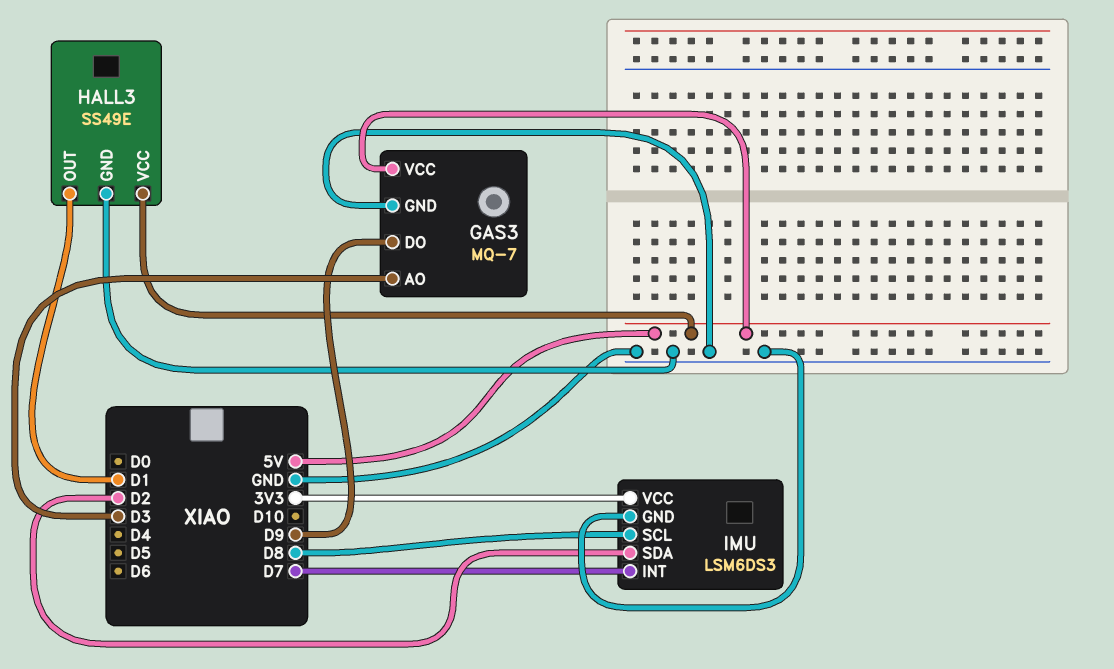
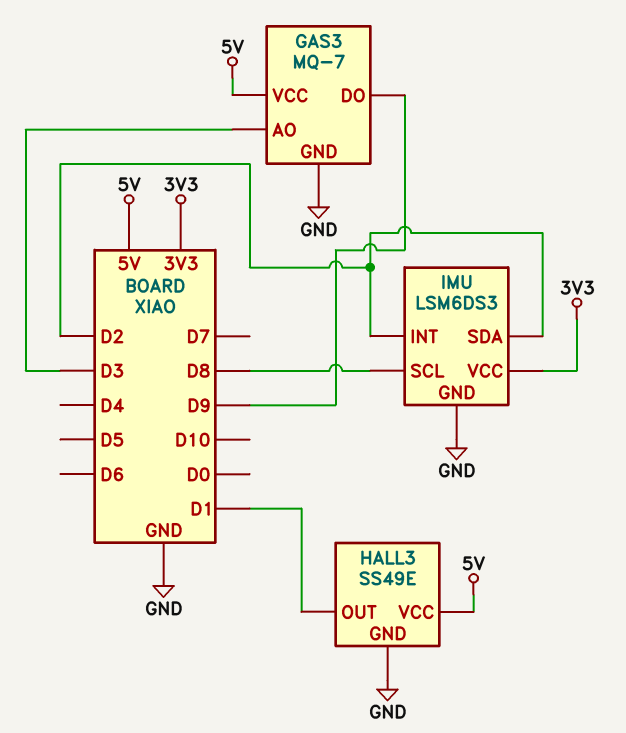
IMU pin INT: D7 -> D2

